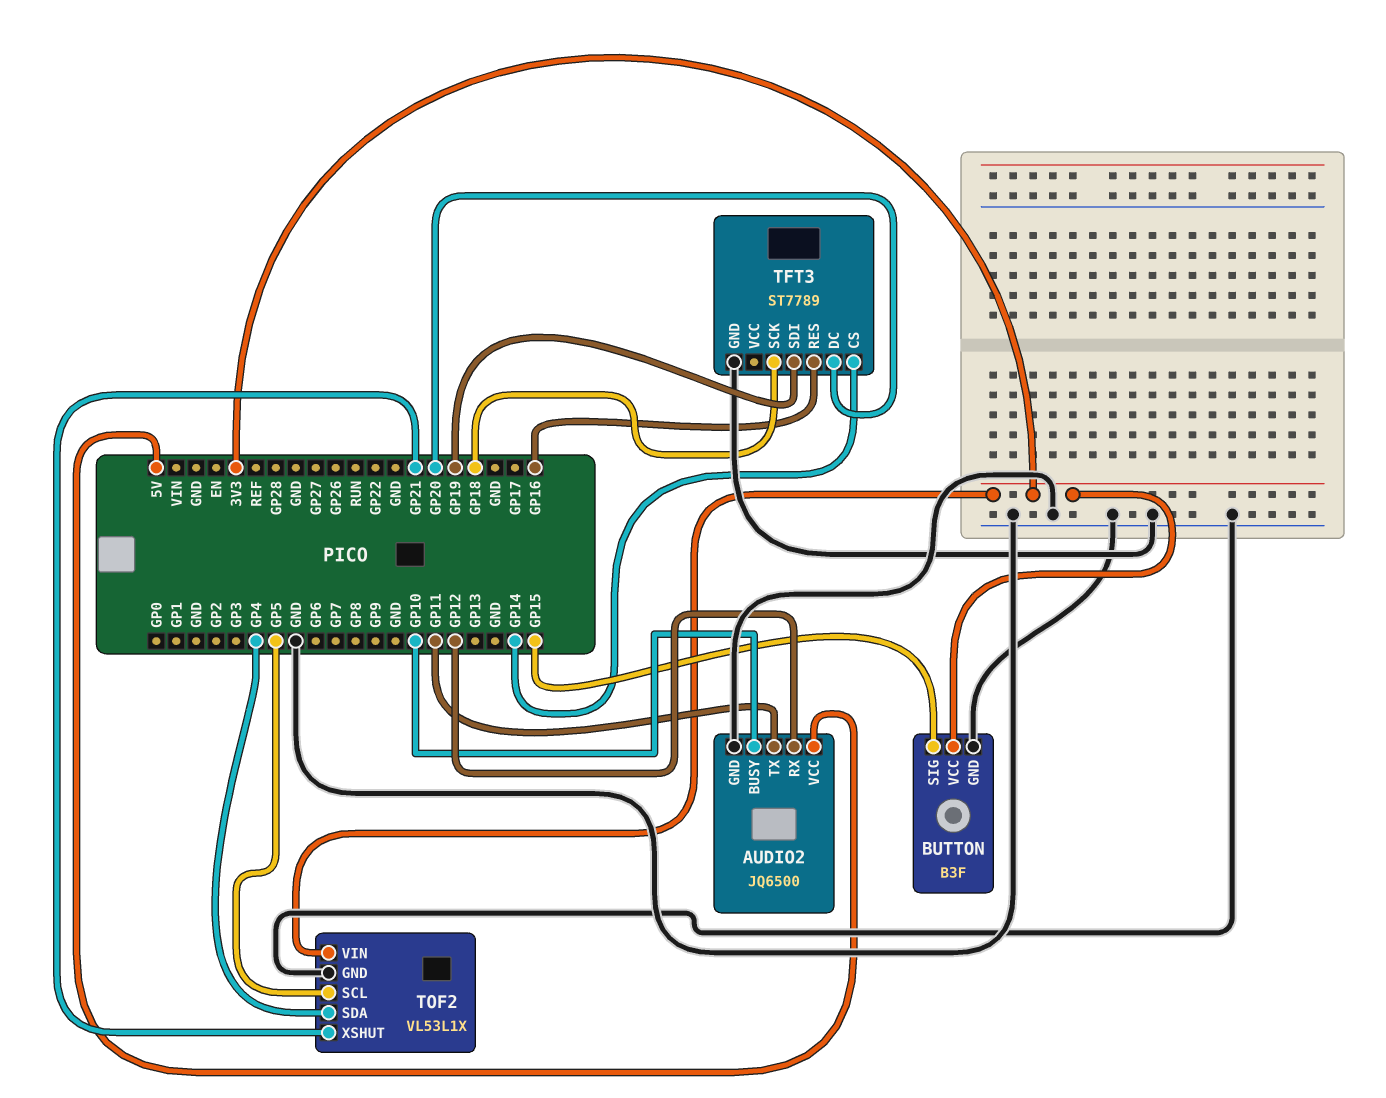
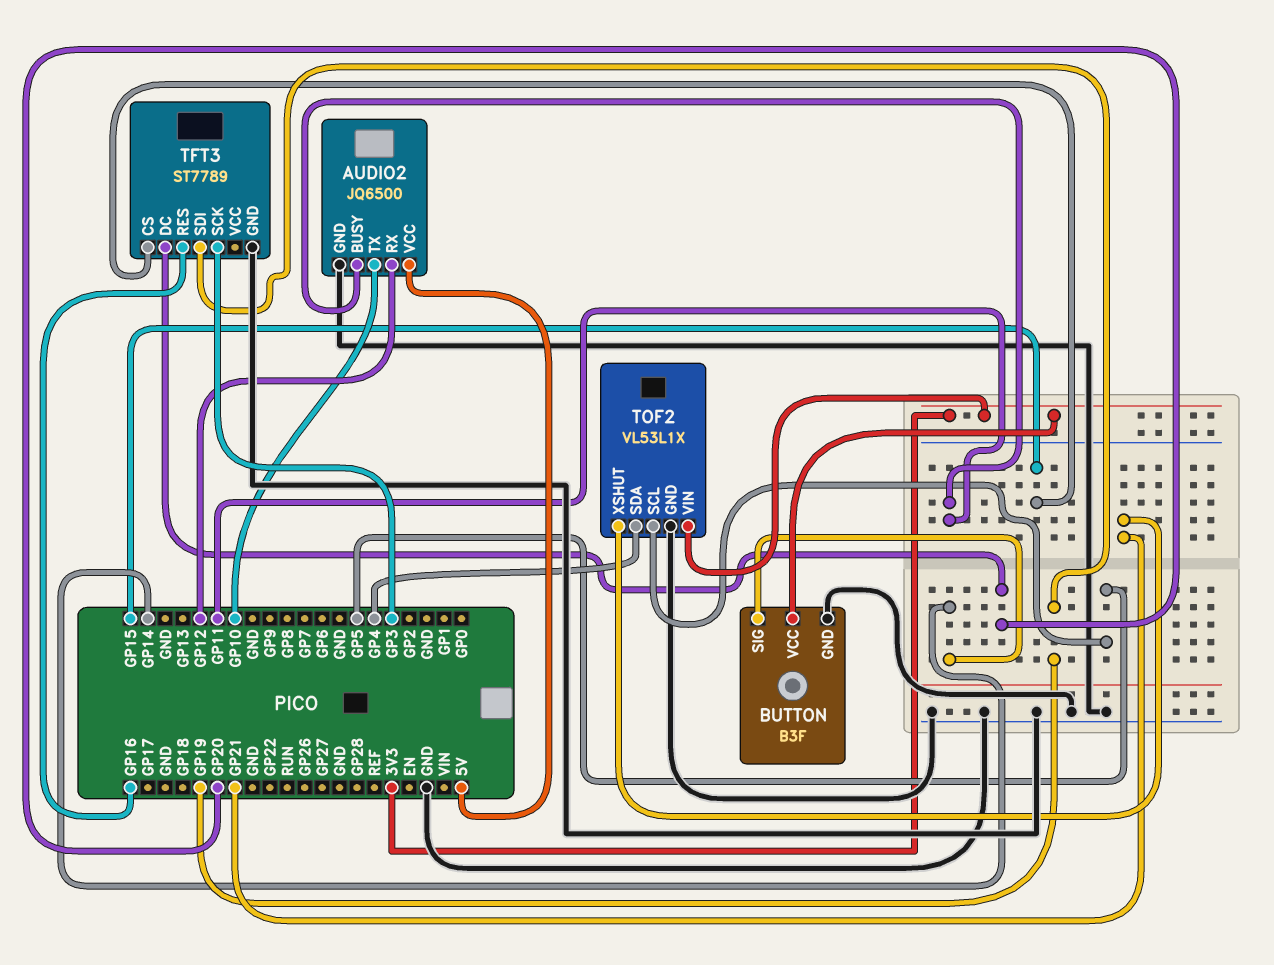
AUDIO2 pin BUSY: GP10 -> GP11
AUDIO2 pin TX: GP11 -> GP10
BUTTON pin SIG: GP15 -> GP14
TFT3 pin CS: GP14 -> GP15
TFT3 pin SCK: GP18 -> GP3

